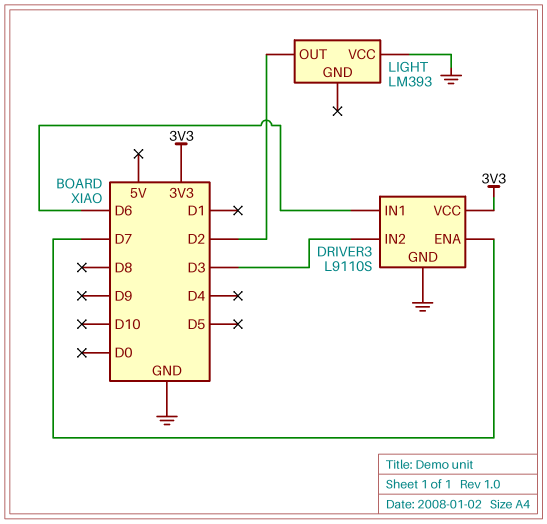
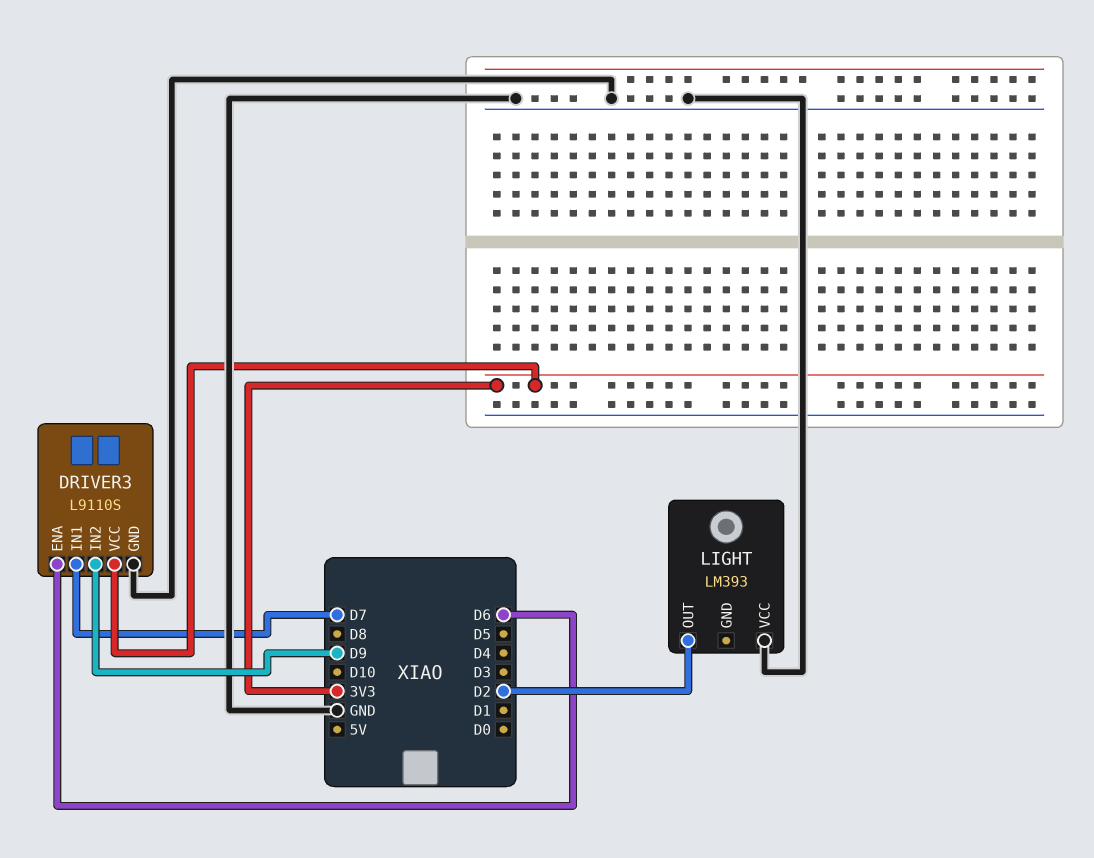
DRIVER3 pin ENA: D7 -> D6
DRIVER3 pin IN1: D6 -> D7
DRIVER3 pin IN2: D3 -> D9

